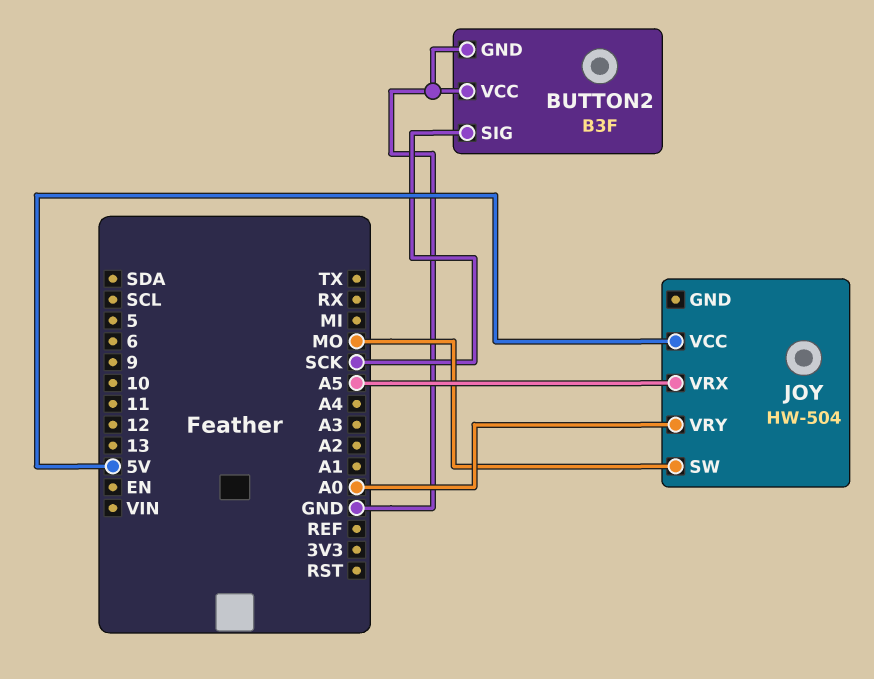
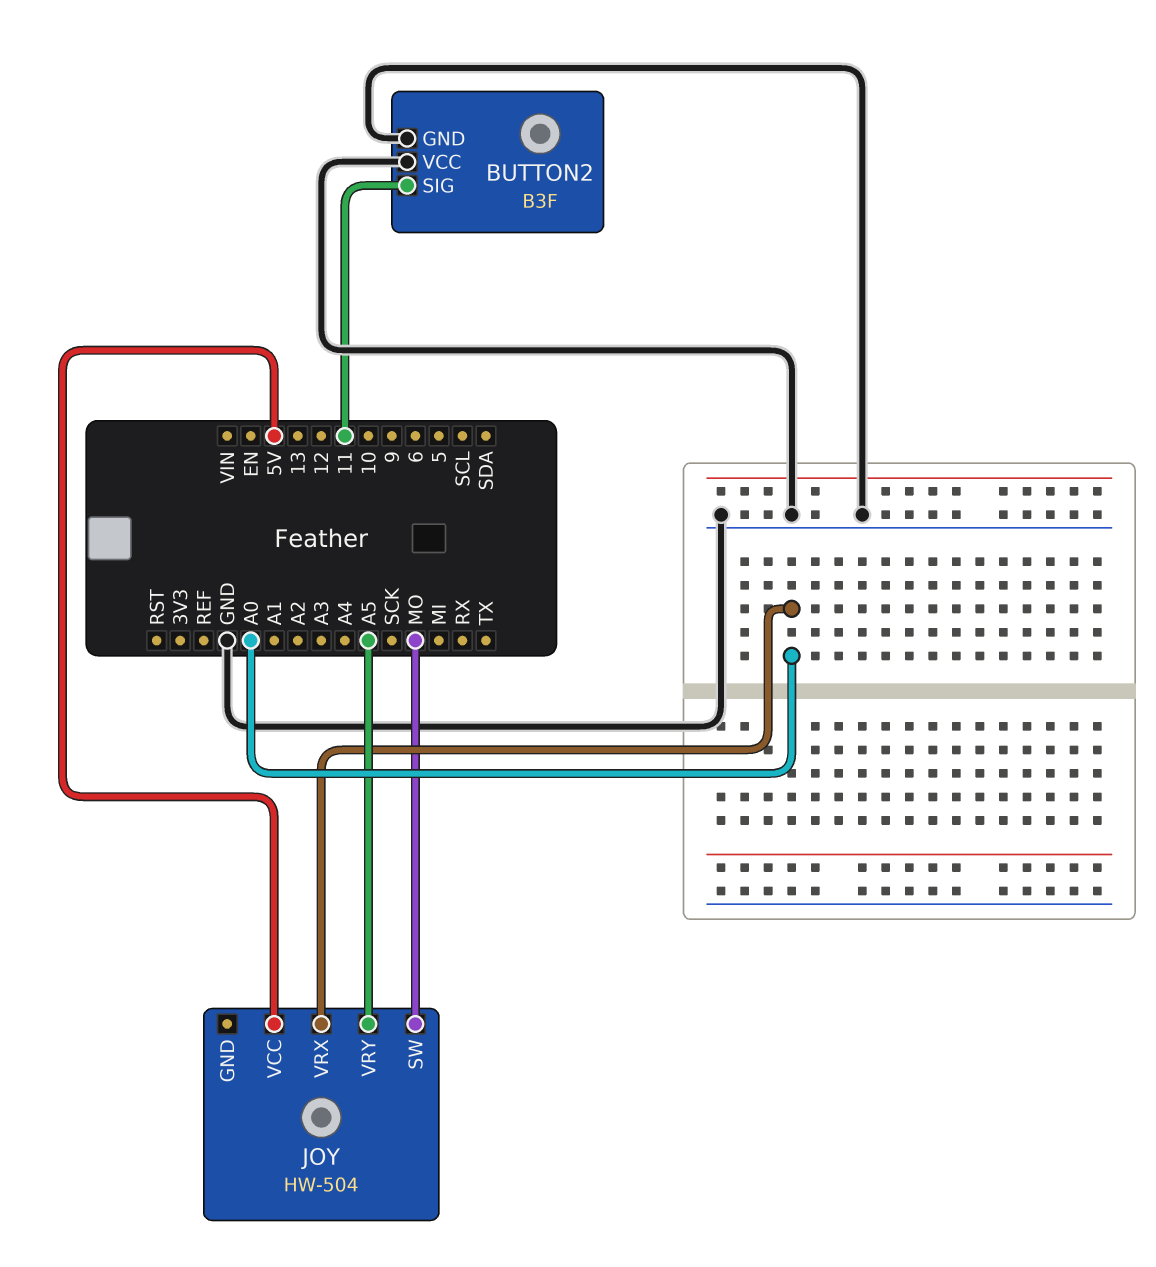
BUTTON2 pin SIG: SCK -> 11
JOY pin VRX: A5 -> A0
JOY pin VRY: A0 -> A5

